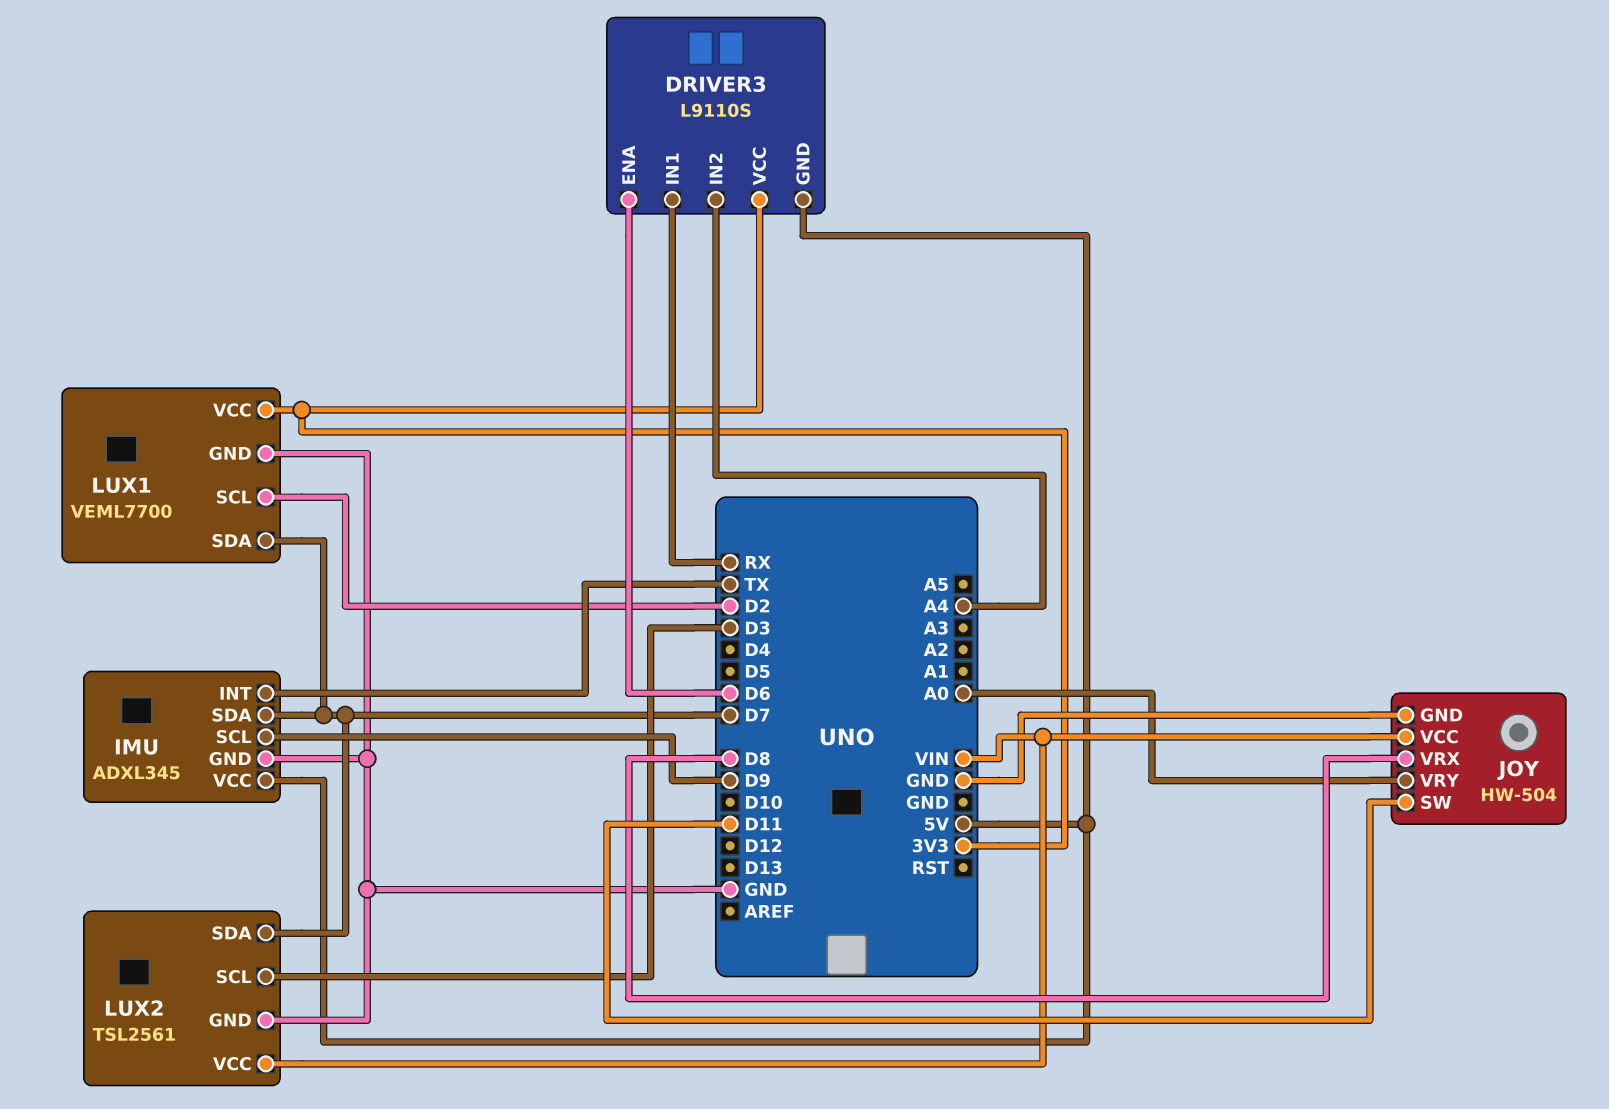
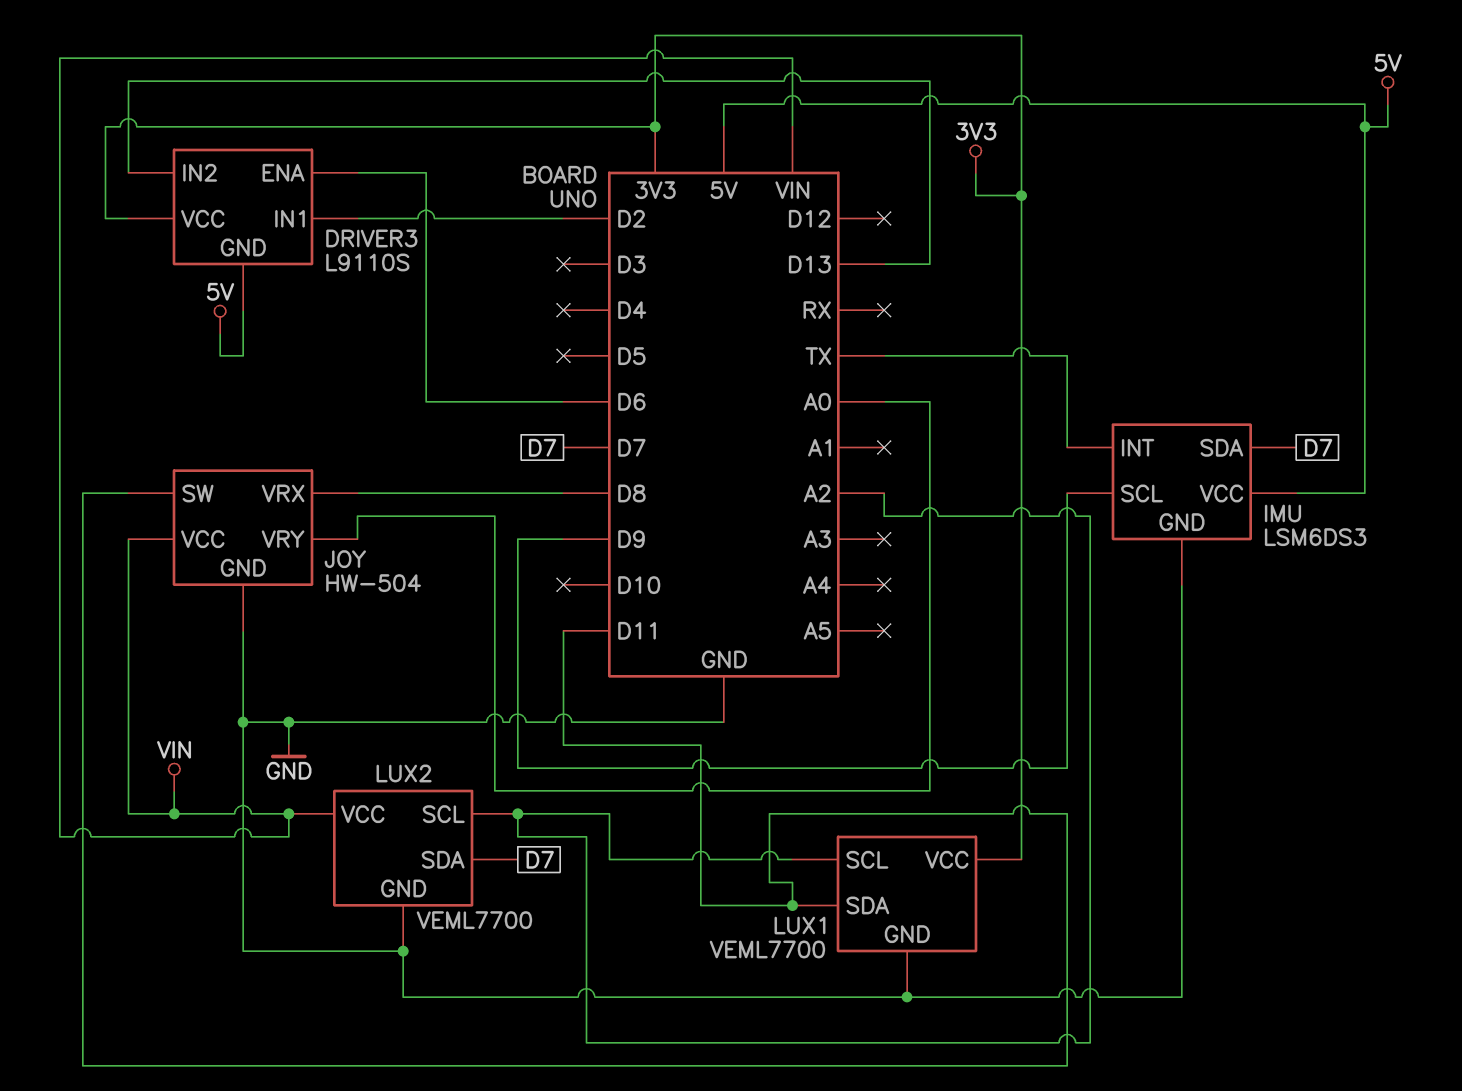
DRIVER3 pin IN1: RX -> D2
DRIVER3 pin IN2: A4 -> D13
IMU: ADXL345 -> LSM6DS3
LUX1 pin SCL: D2 -> A2
LUX1 pin SDA: D7 -> D11
LUX2: TSL2561 -> VEML7700
LUX2 pin SCL: D3 -> A2

